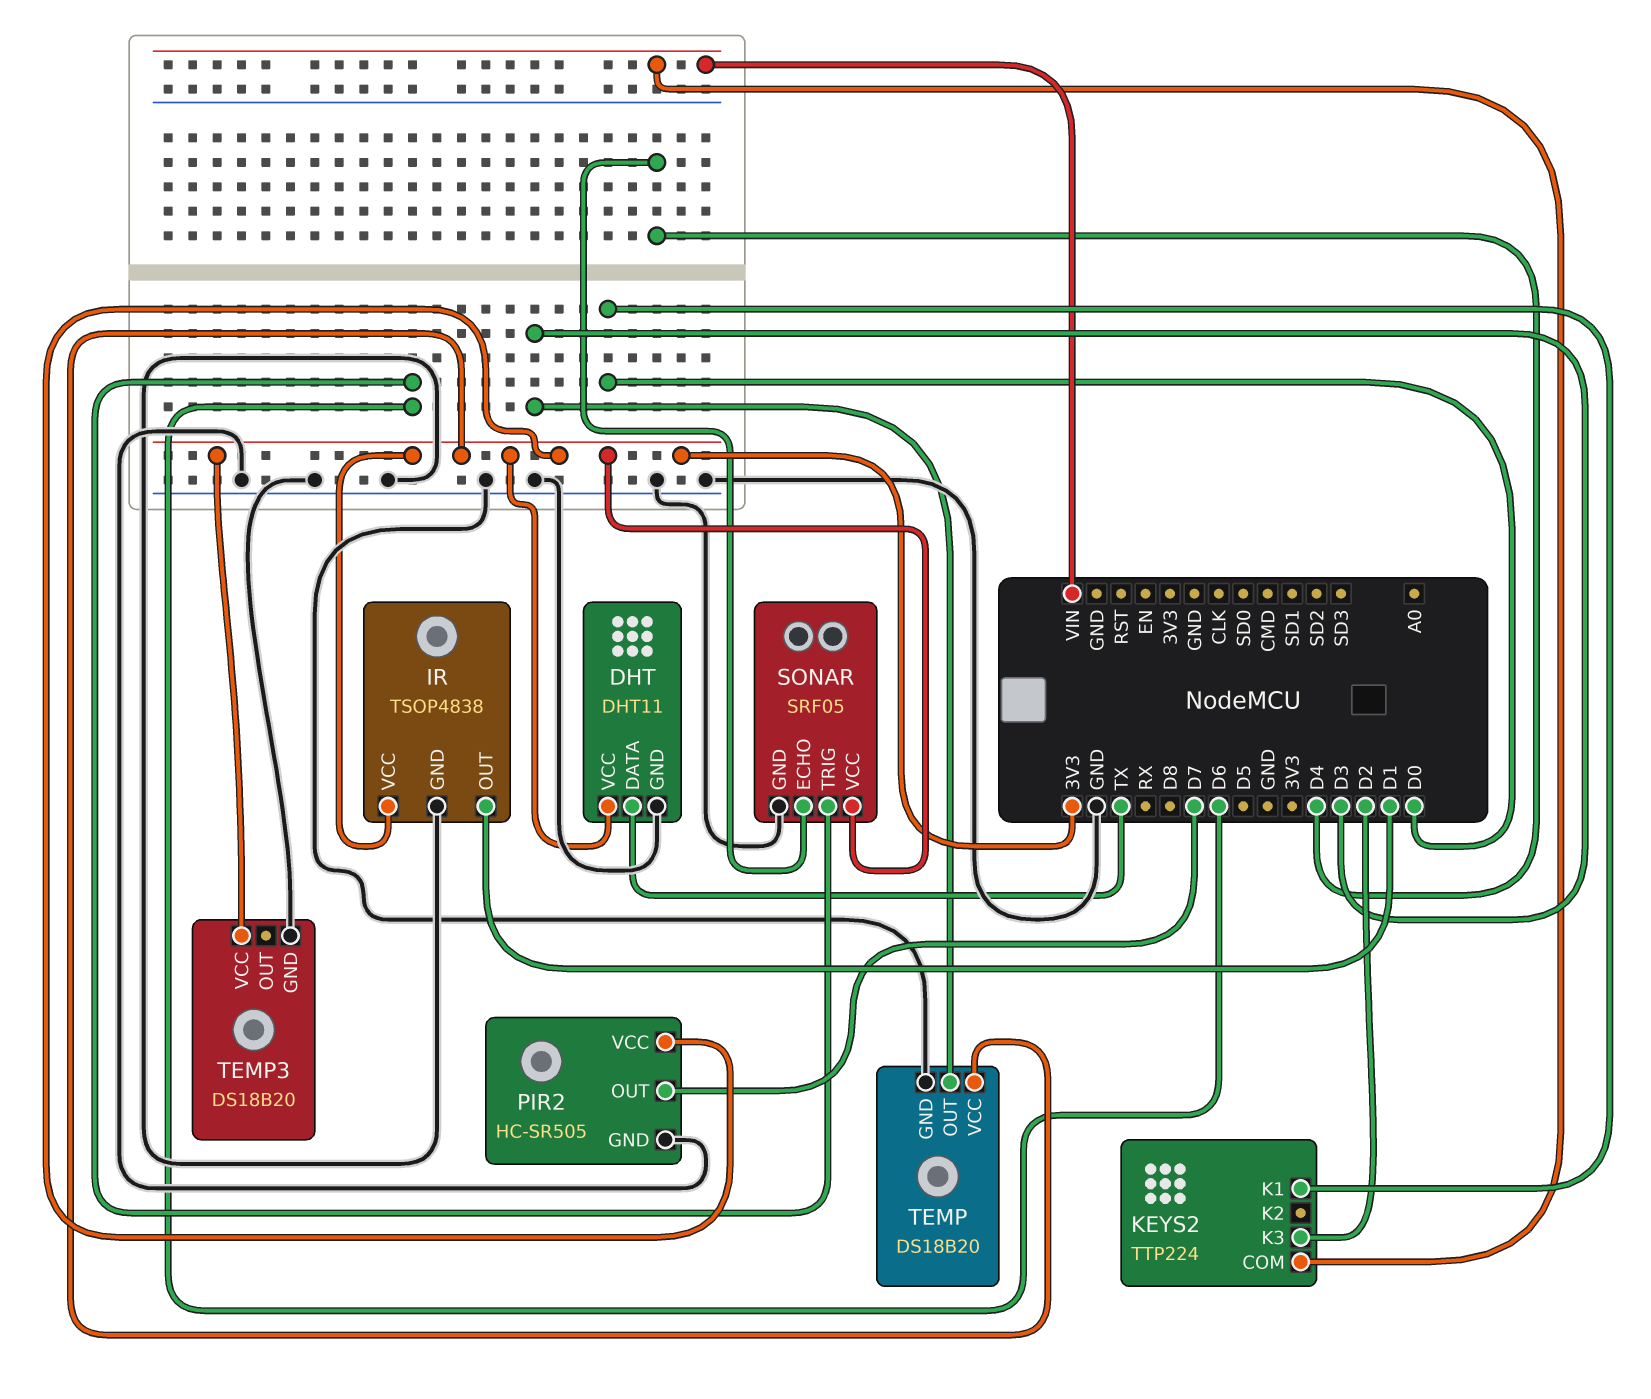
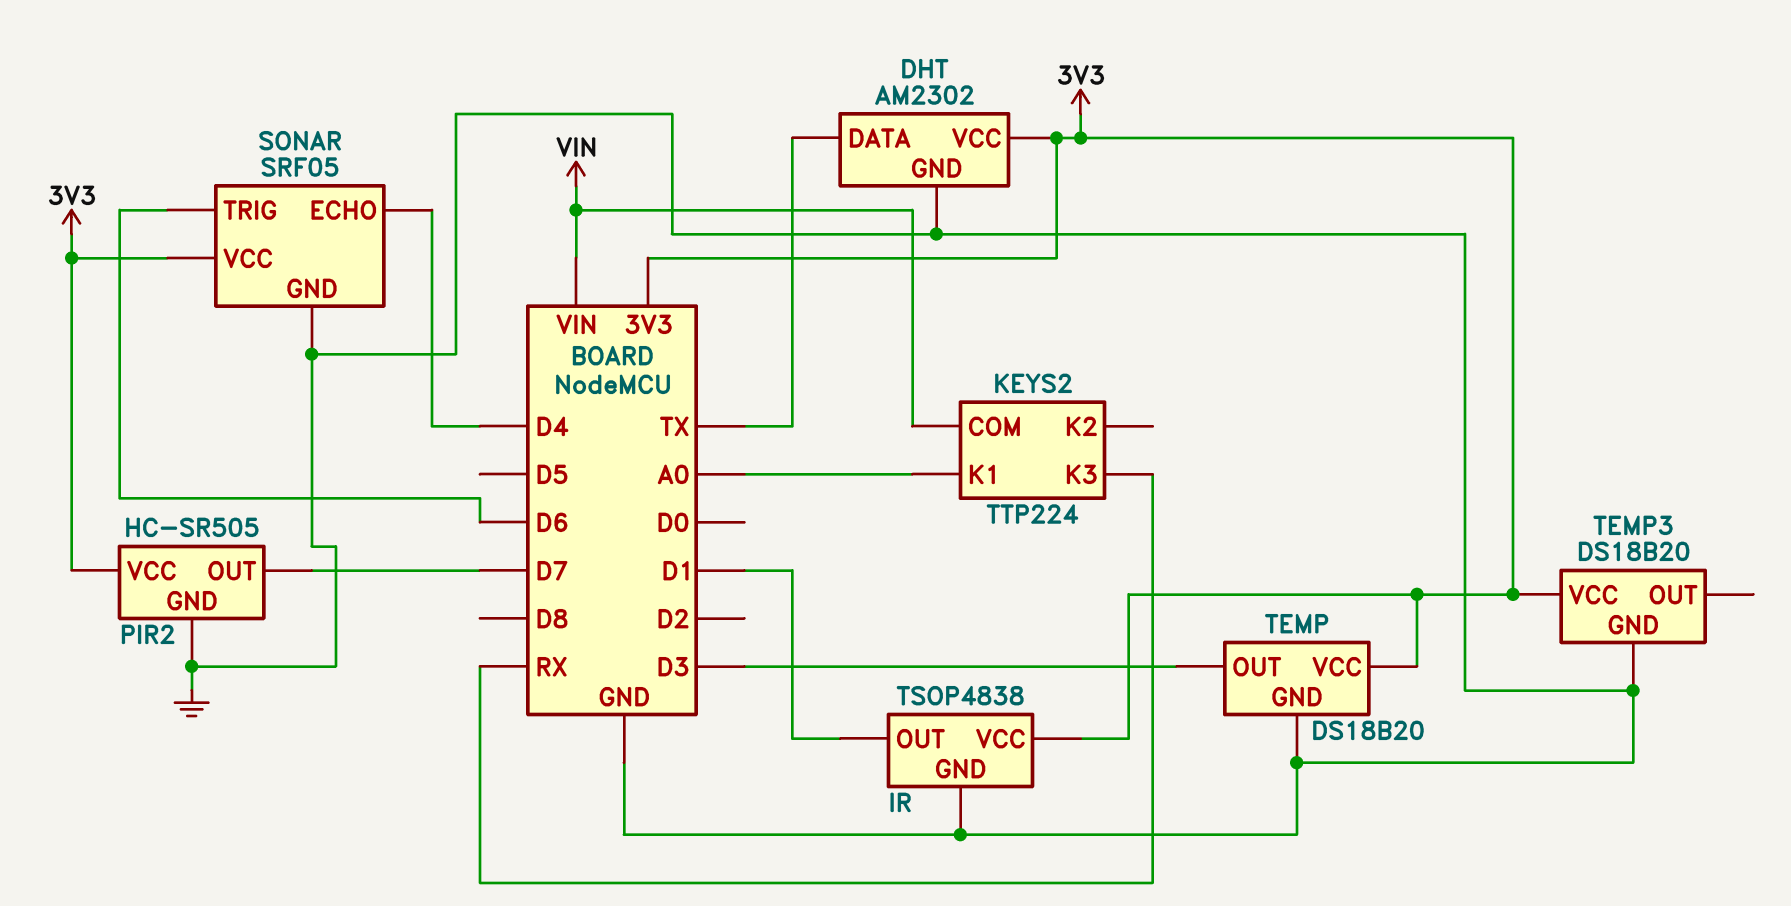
DHT: DHT11 -> AM2302
KEYS2 pin K1: D0 -> A0
KEYS2 pin K3: D2 -> RX

